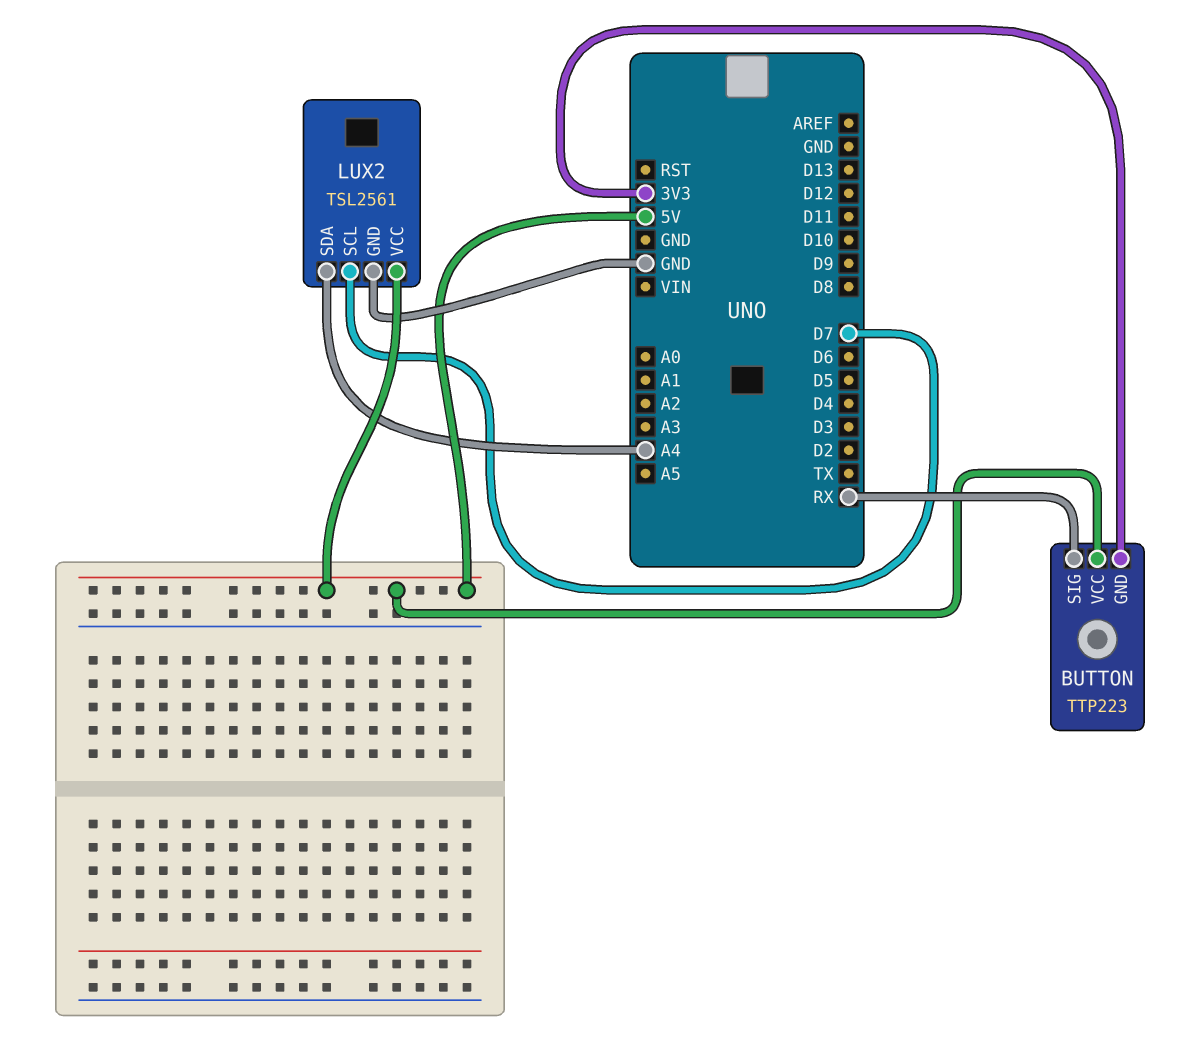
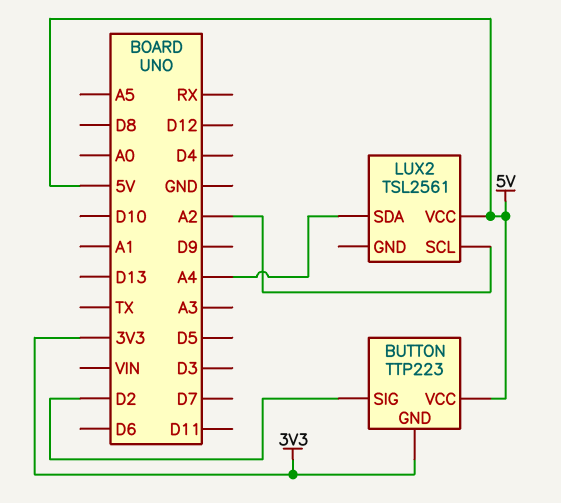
BUTTON pin SIG: RX -> D2
LUX2 pin GND: GND -> none
LUX2 pin SCL: D7 -> A2

